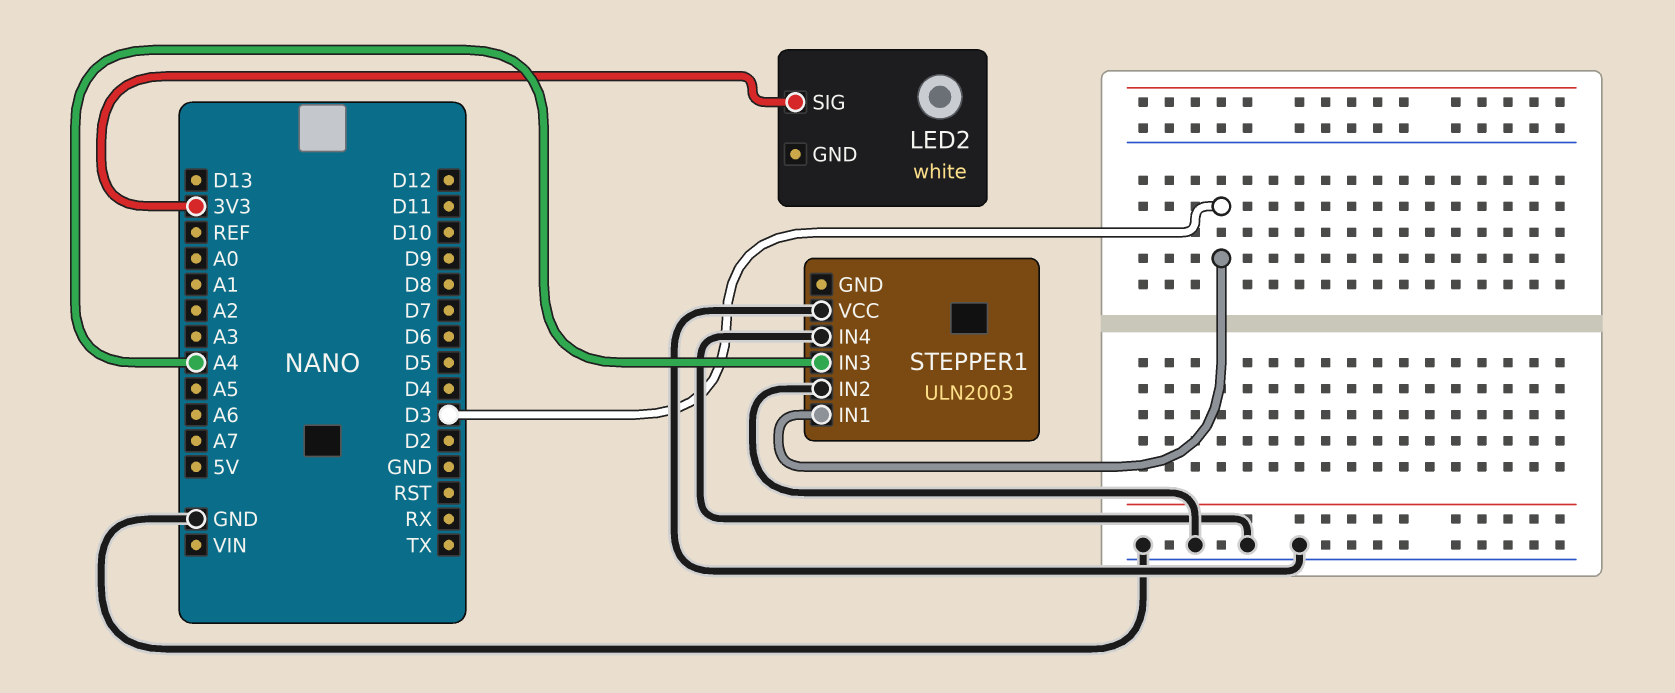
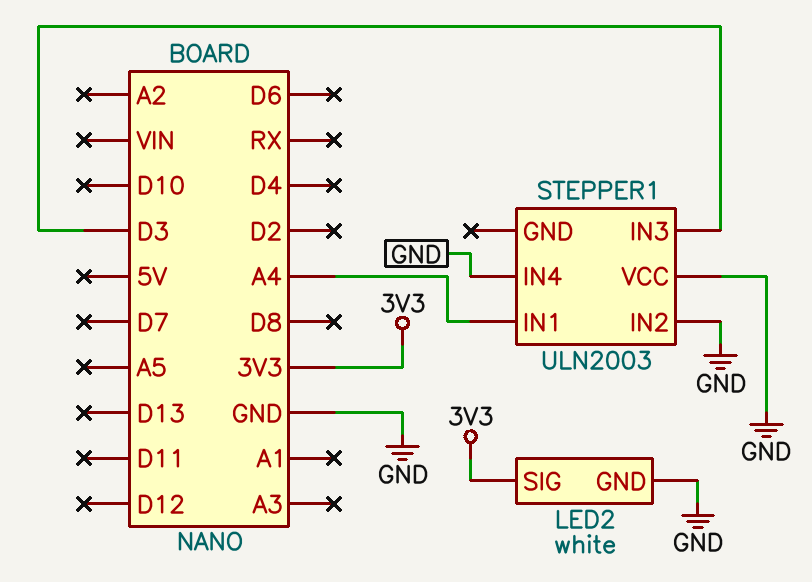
LED2 pin GND: none -> GND
STEPPER1 pin IN1: D3 -> A4
STEPPER1 pin IN3: A4 -> D3

